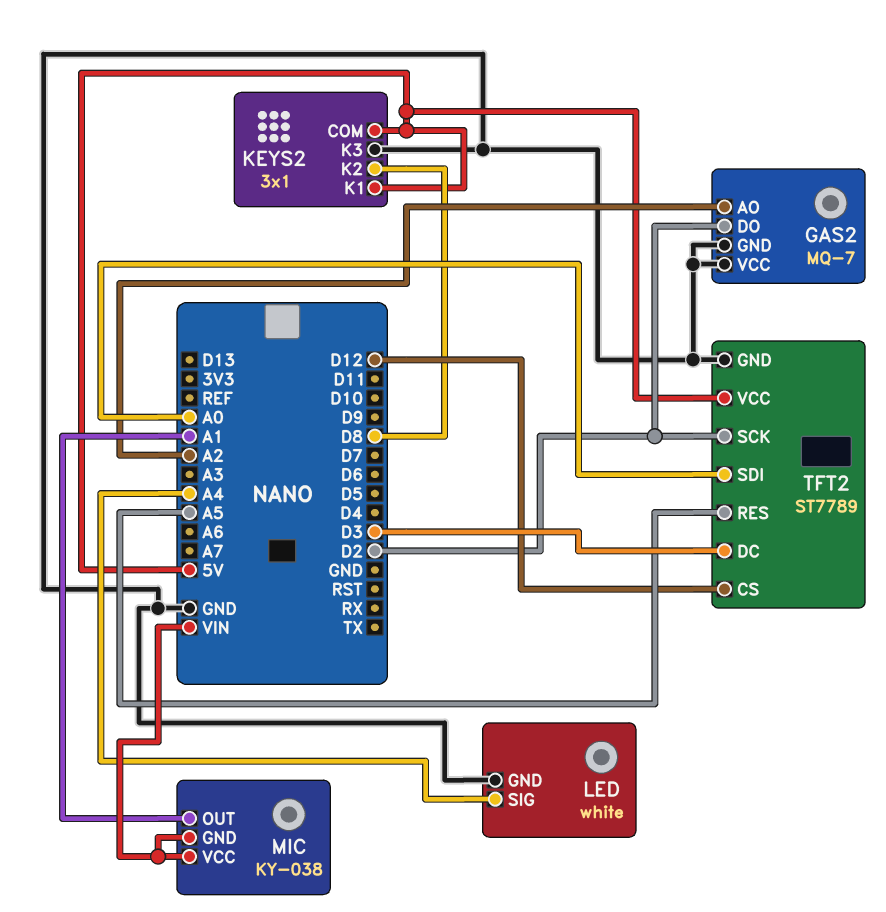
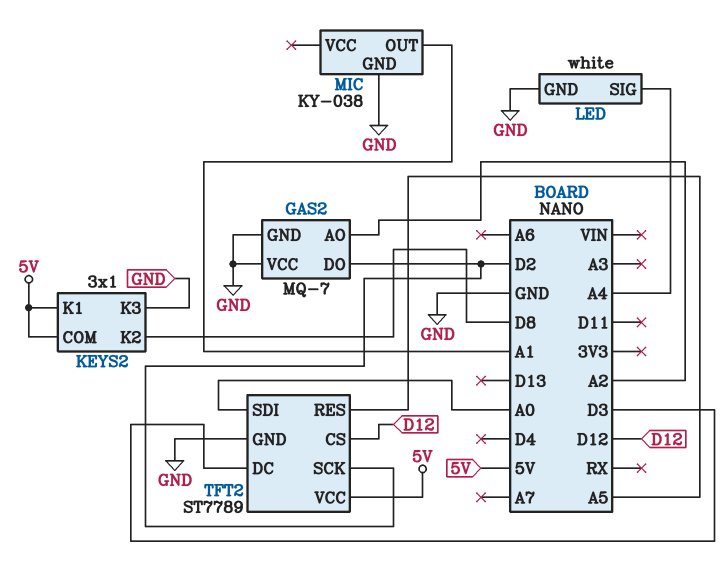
MIC pin GND: VIN -> GND
MIC pin VCC: VIN -> none

